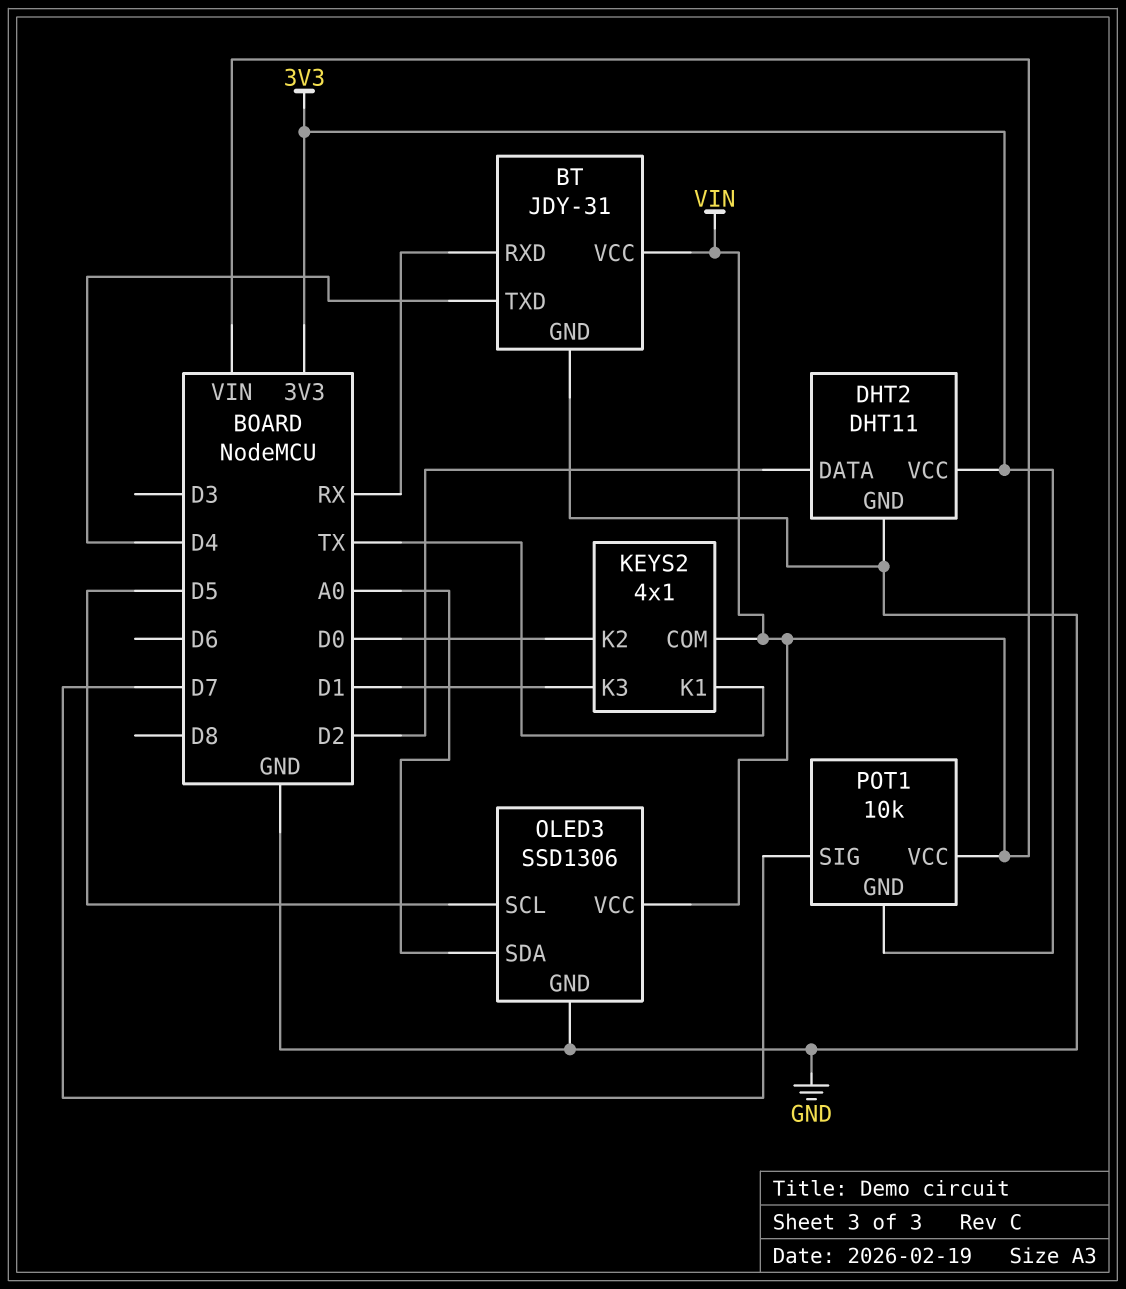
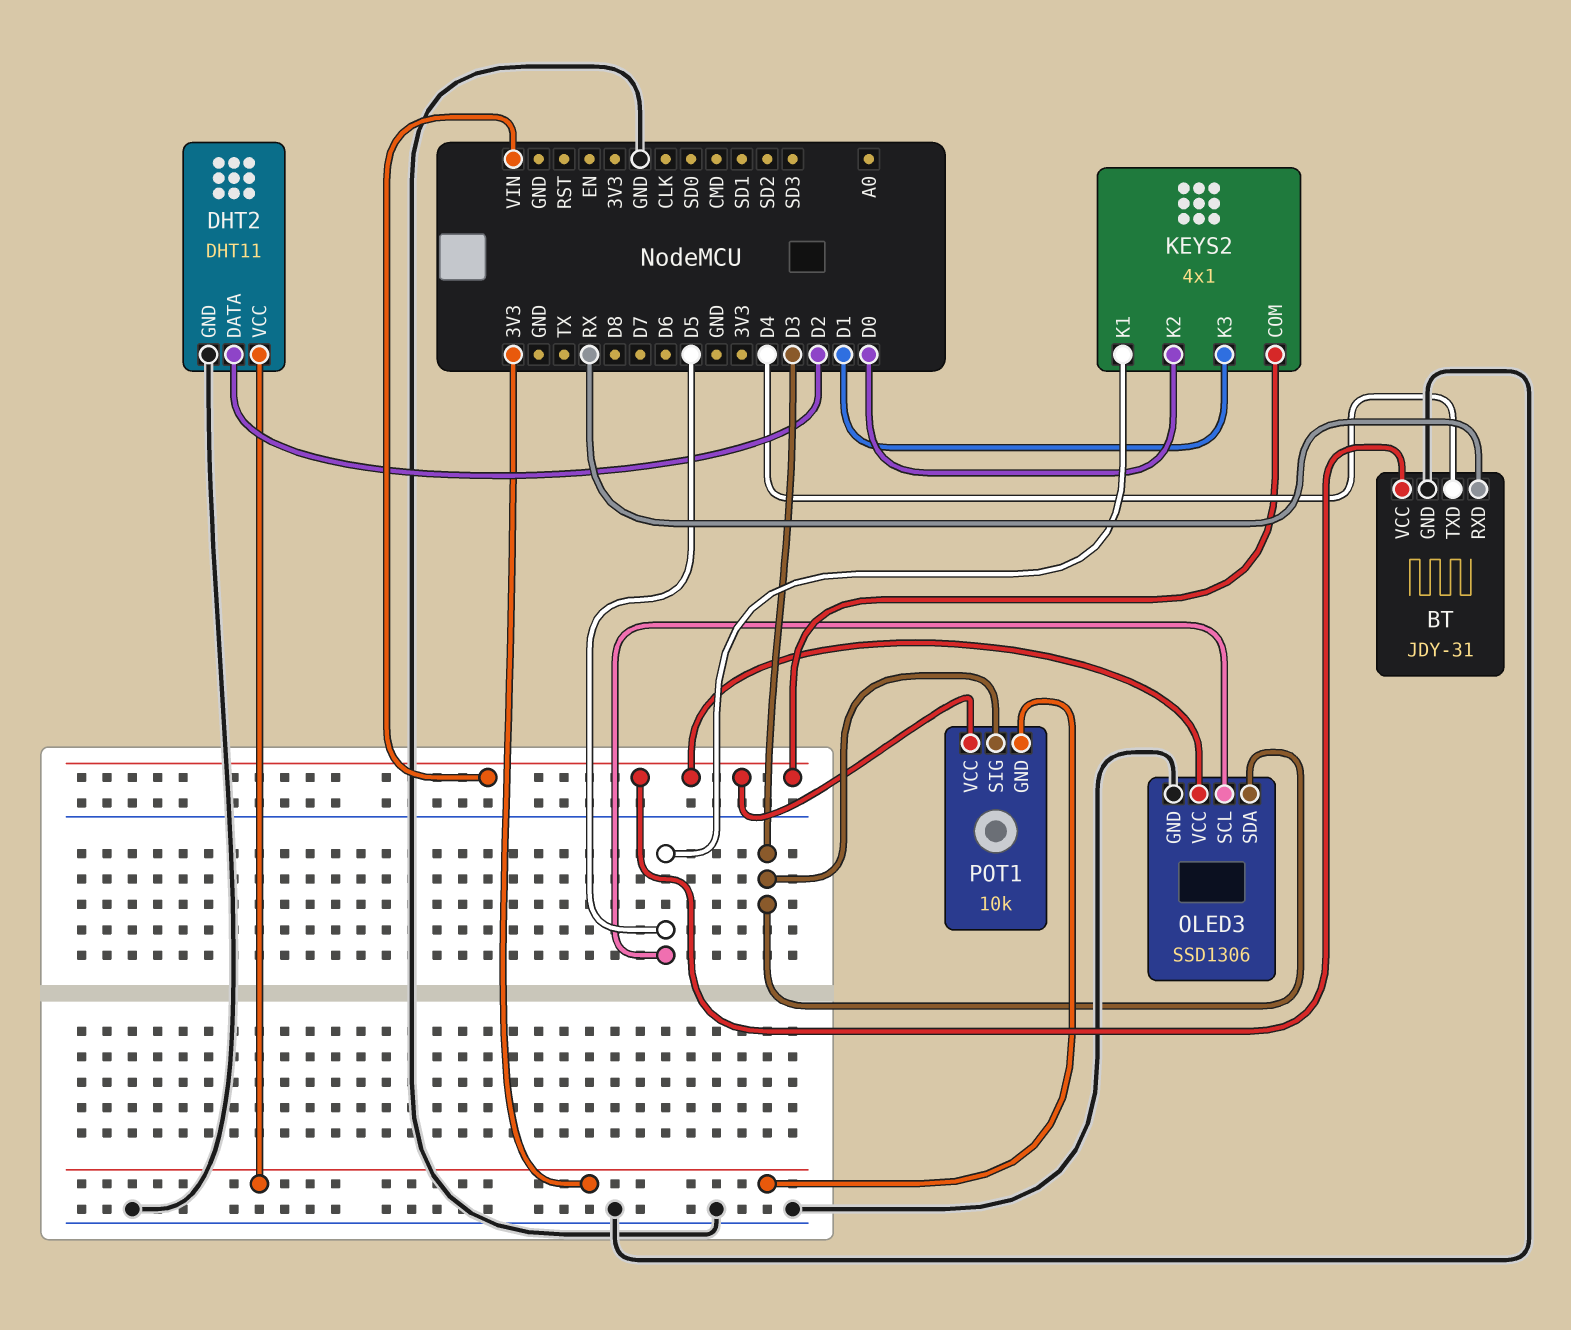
KEYS2 pin K1: TX -> D5
OLED3 pin SDA: A0 -> D3
POT1 pin SIG: D7 -> D3

